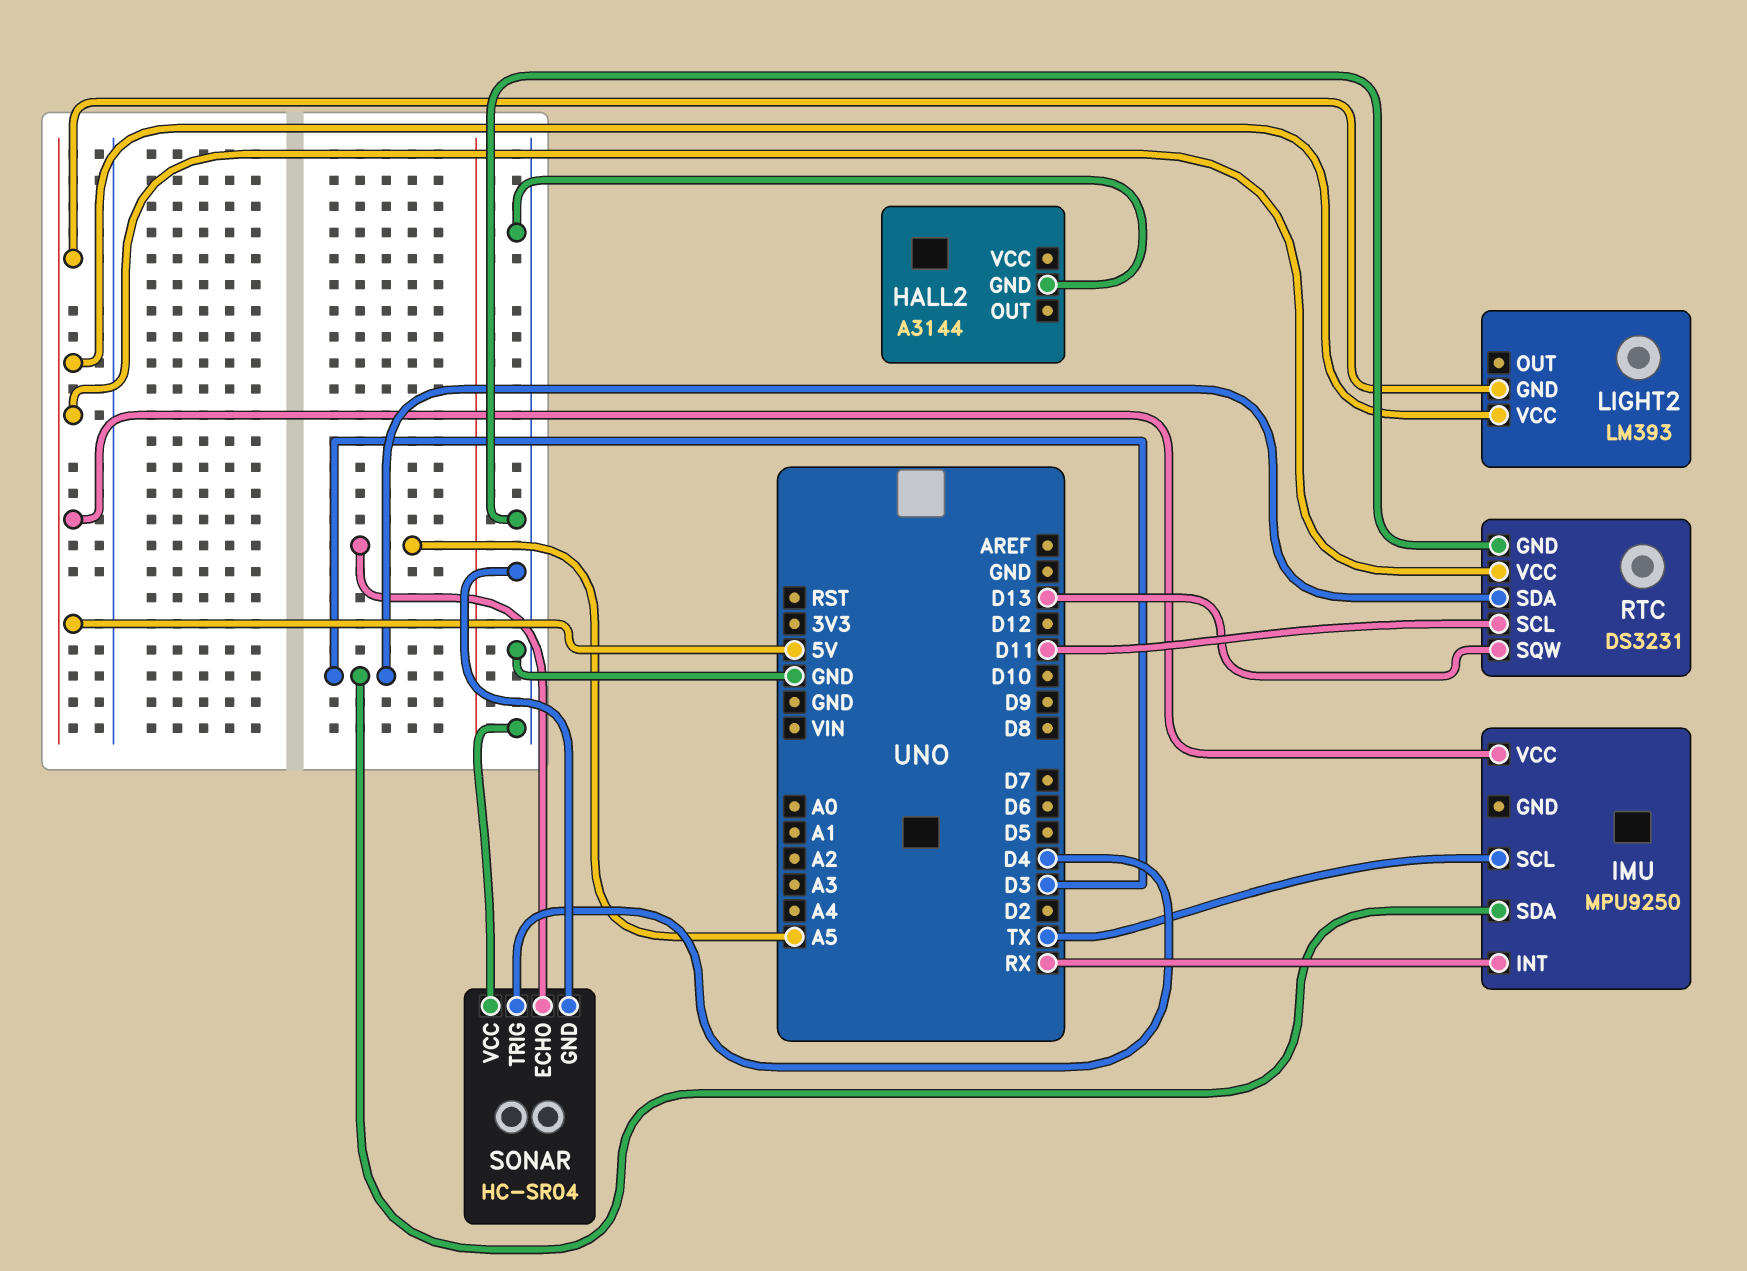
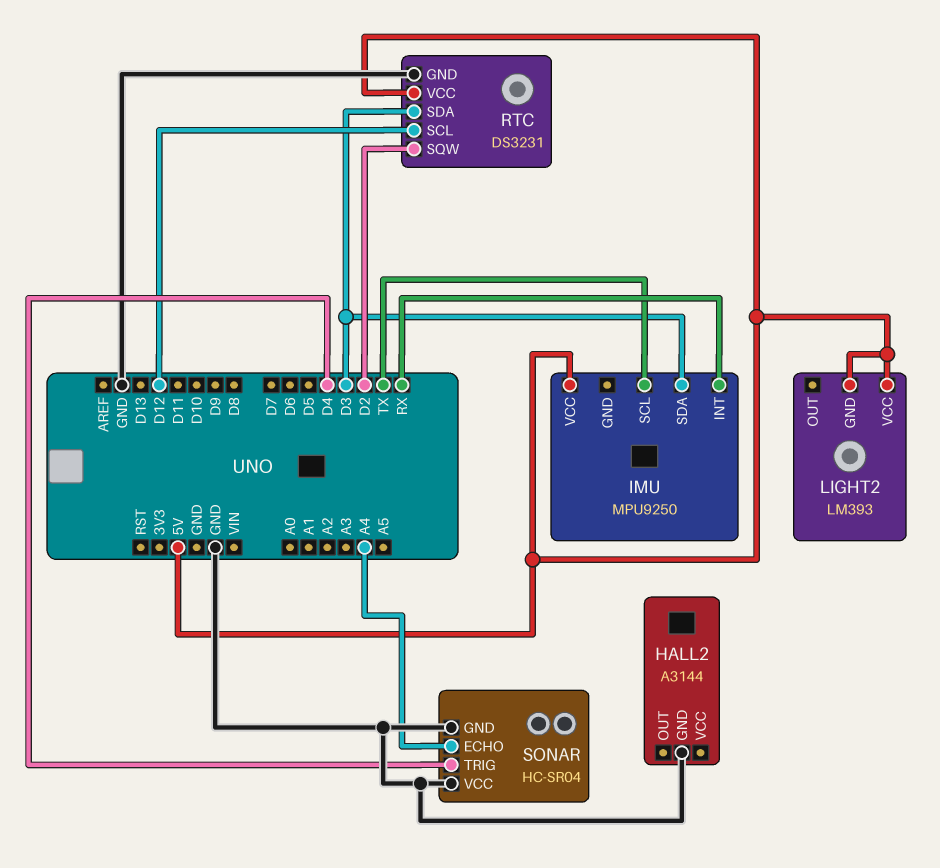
RTC pin SCL: D11 -> D12
RTC pin SQW: D13 -> D2
SONAR pin ECHO: A5 -> A4

